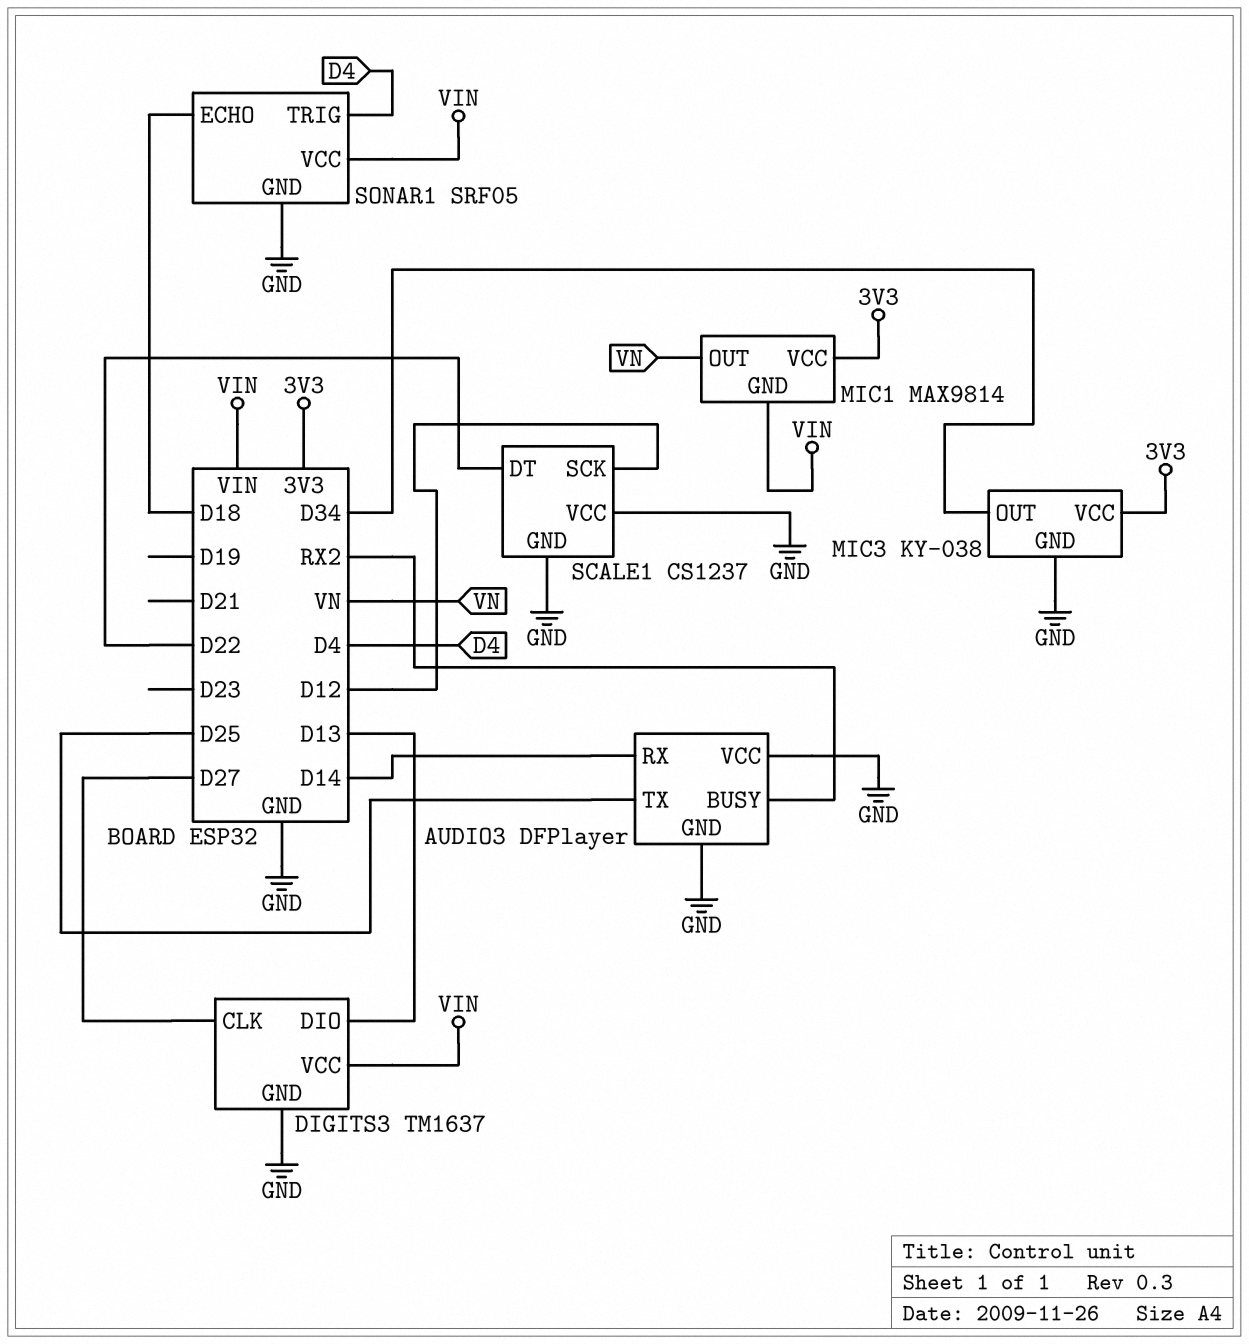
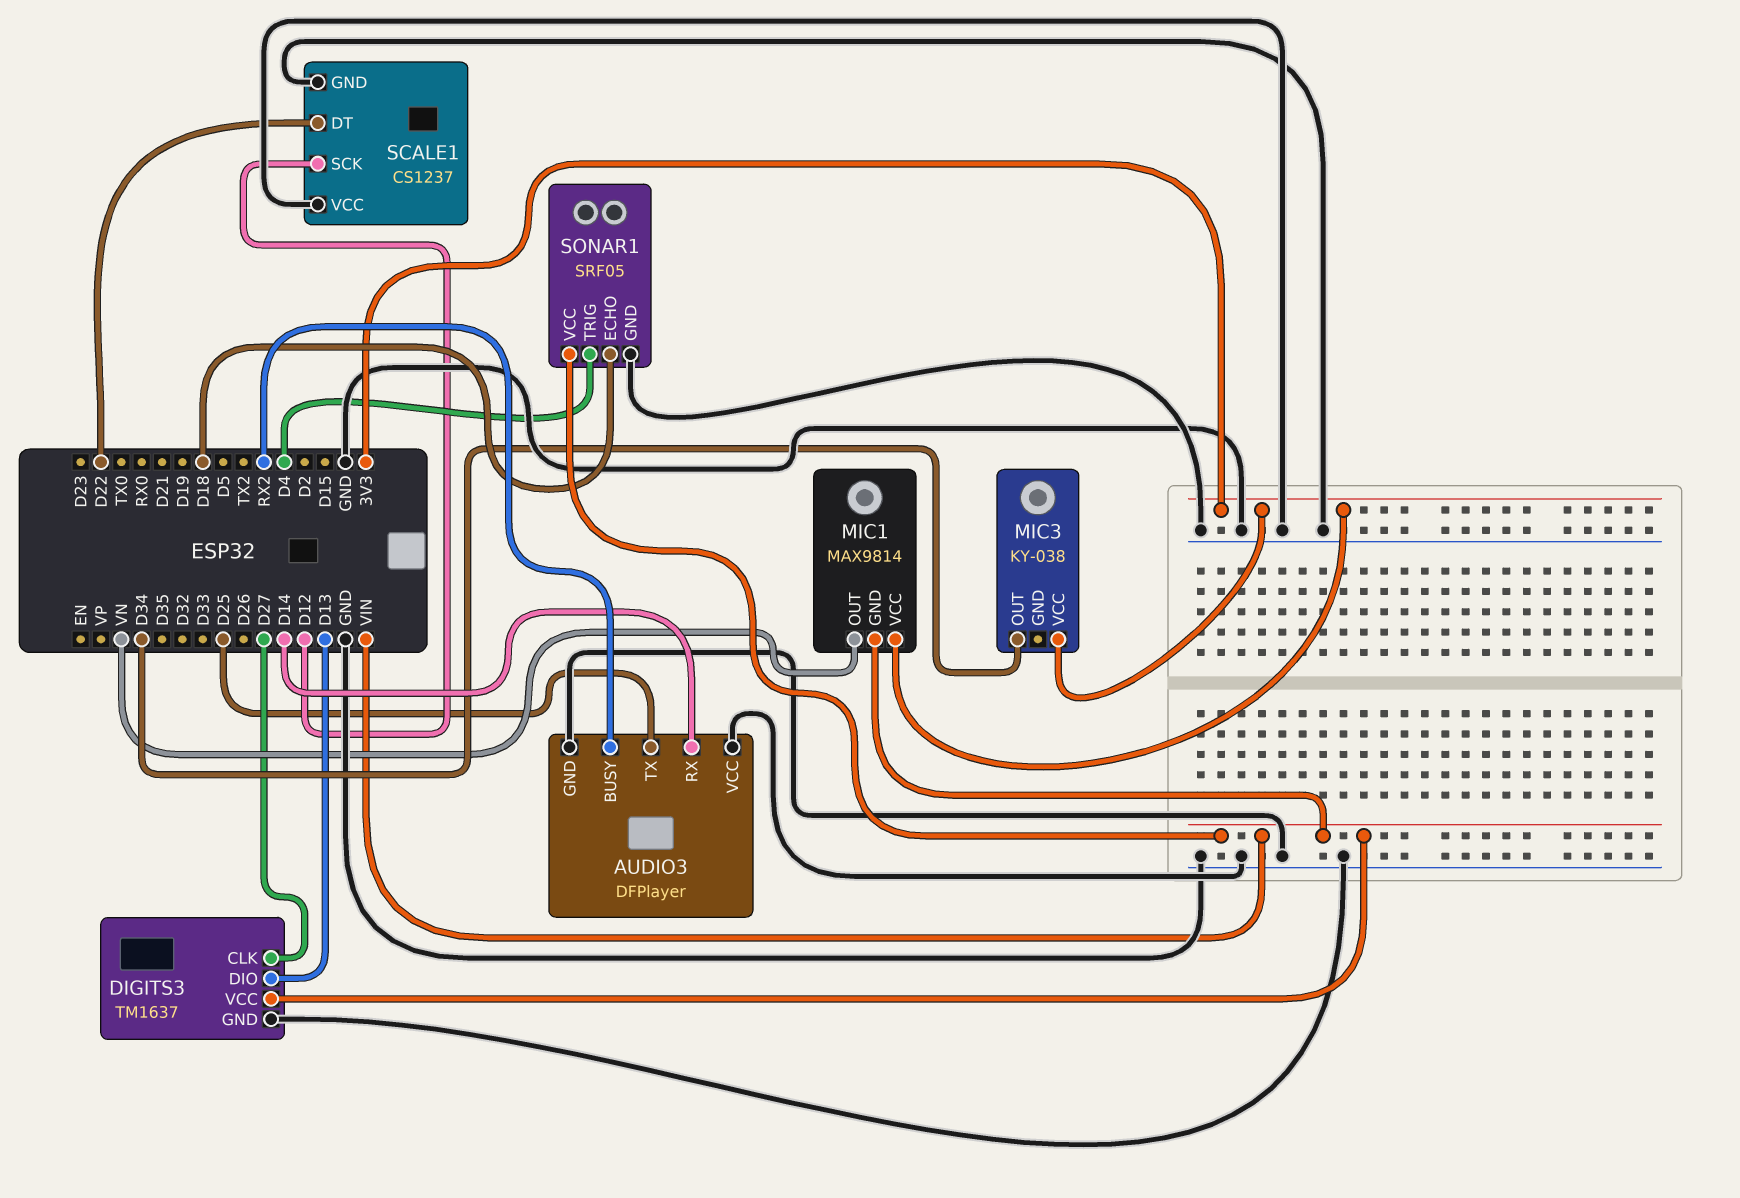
MIC3 pin GND: GND -> none

